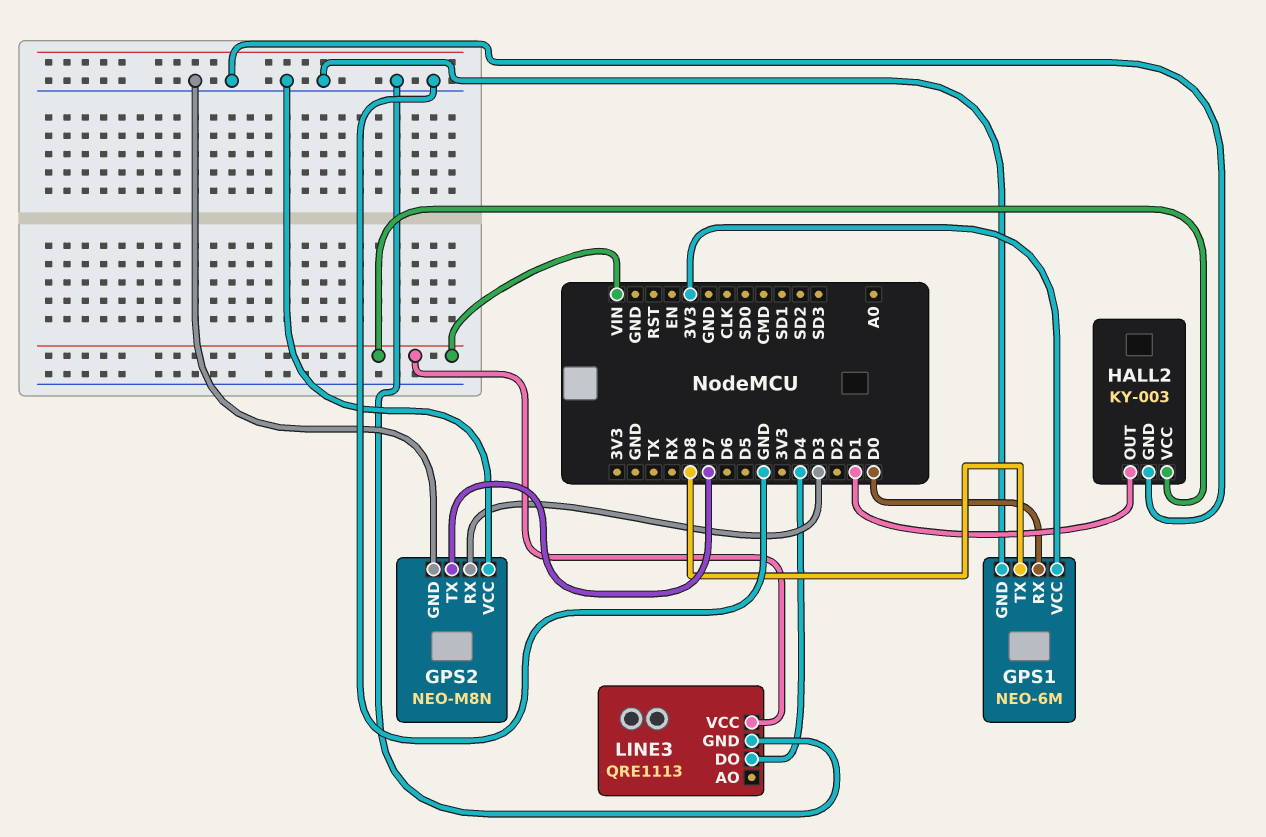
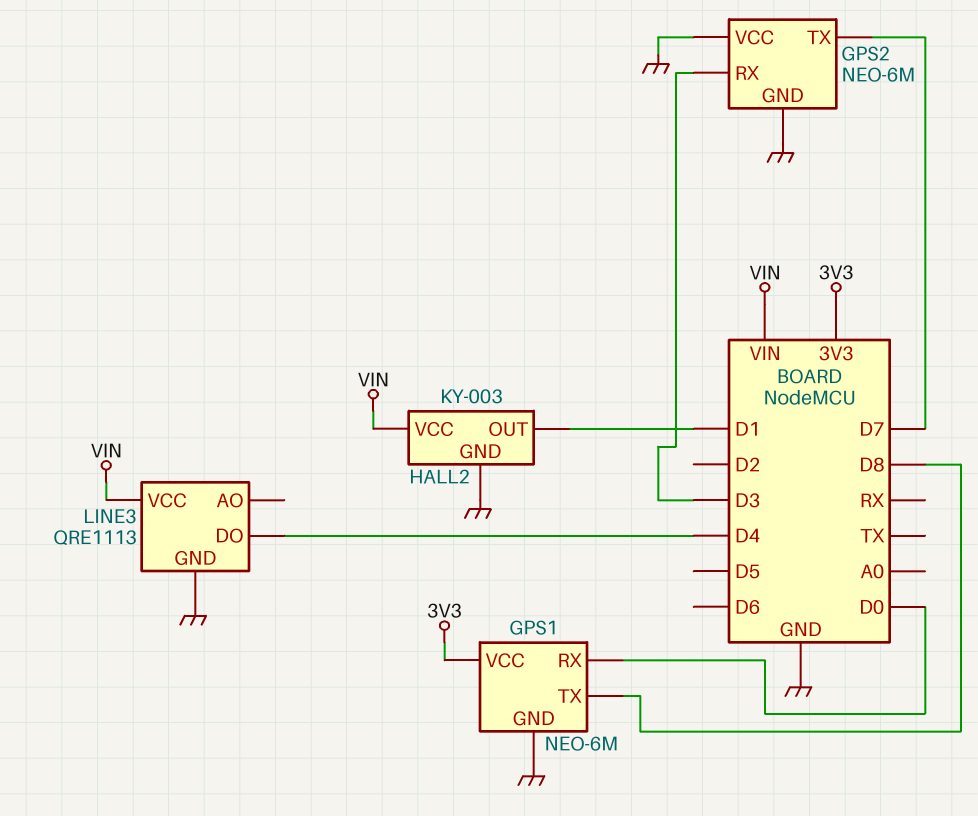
GPS2: NEO-M8N -> NEO-6M

